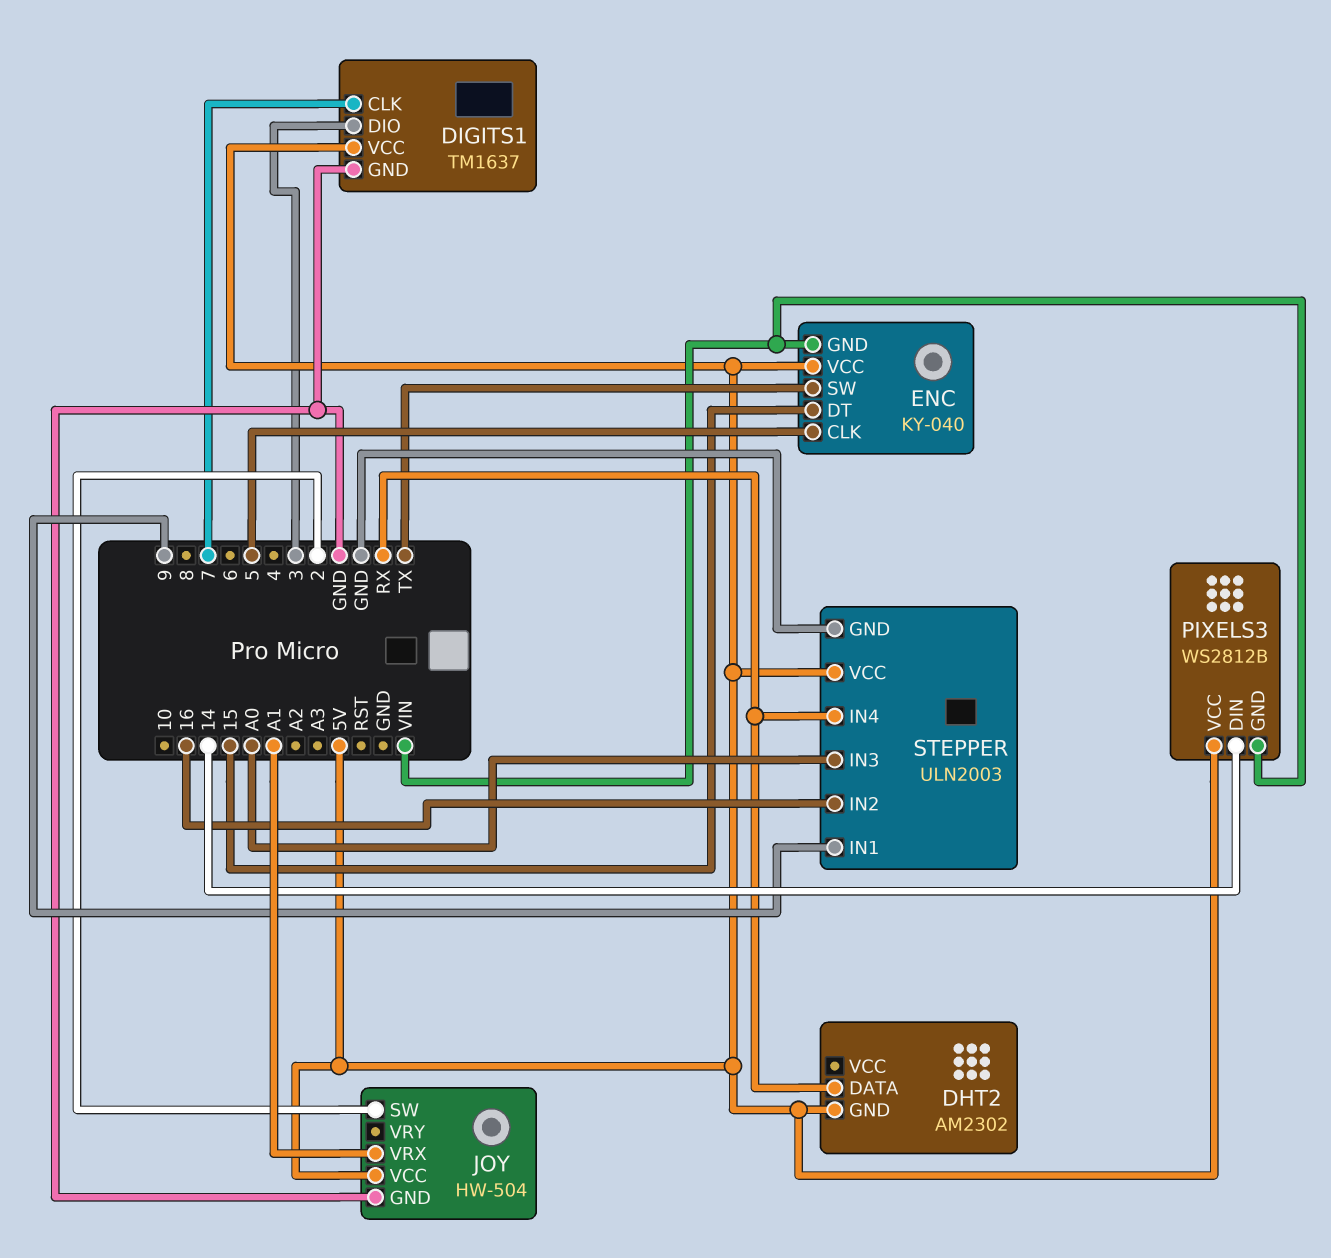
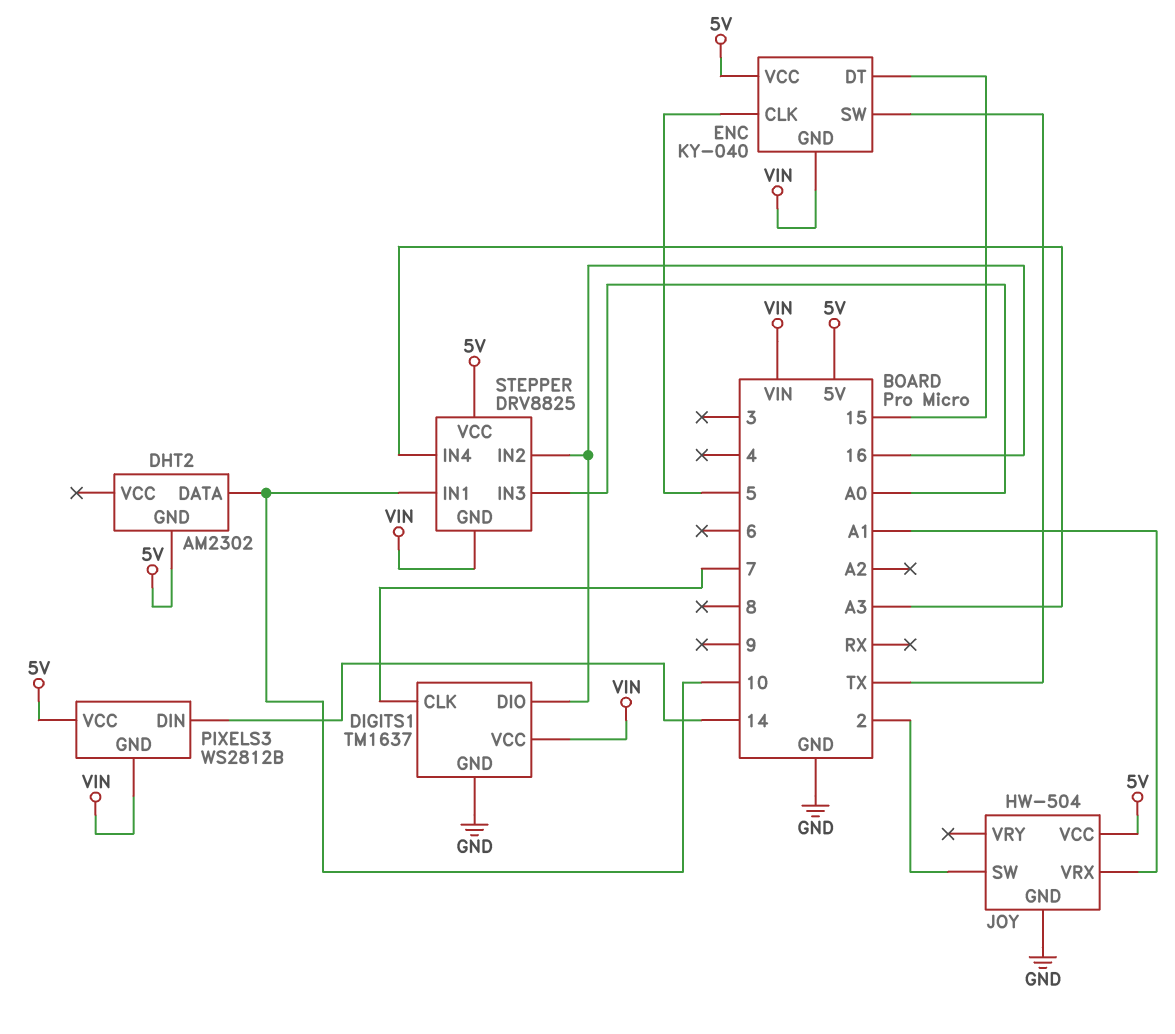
DHT2 pin DATA: RX -> 10
DIGITS1 pin DIO: 3 -> 16
DIGITS1 pin VCC: 5V -> VIN
STEPPER: ULN2003 -> DRV8825
STEPPER pin GND: GND -> VIN
STEPPER pin IN1: 9 -> 10
STEPPER pin IN4: RX -> A3

